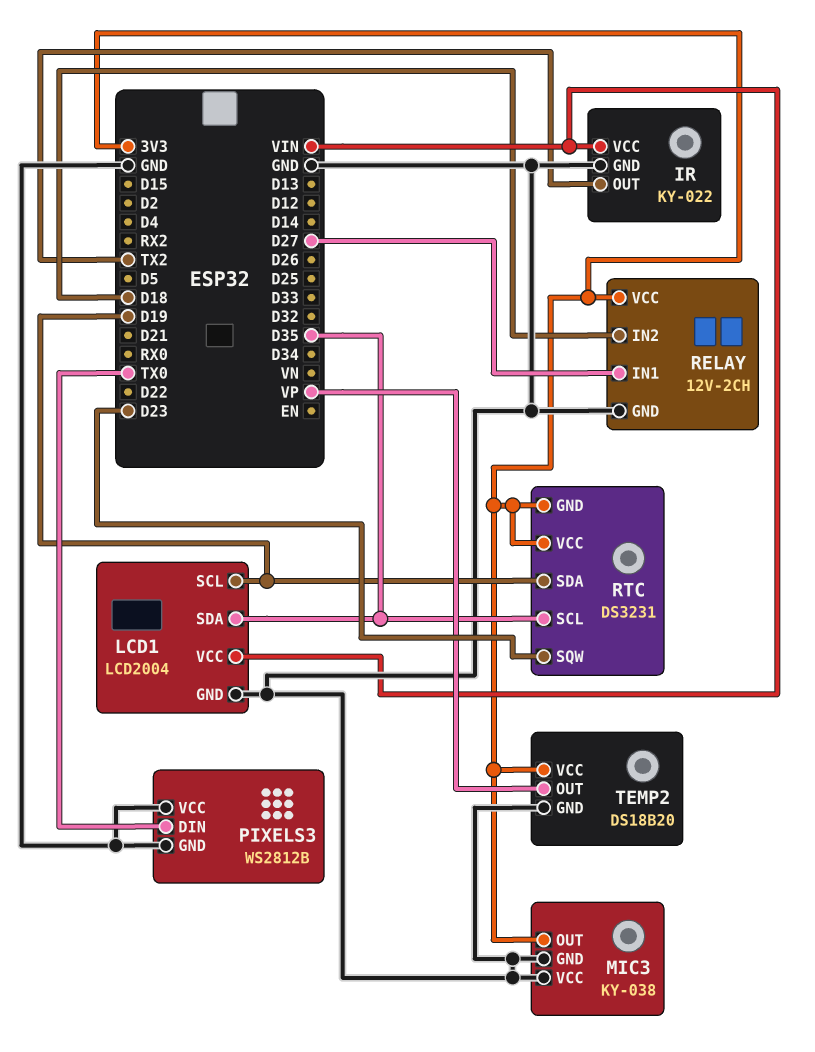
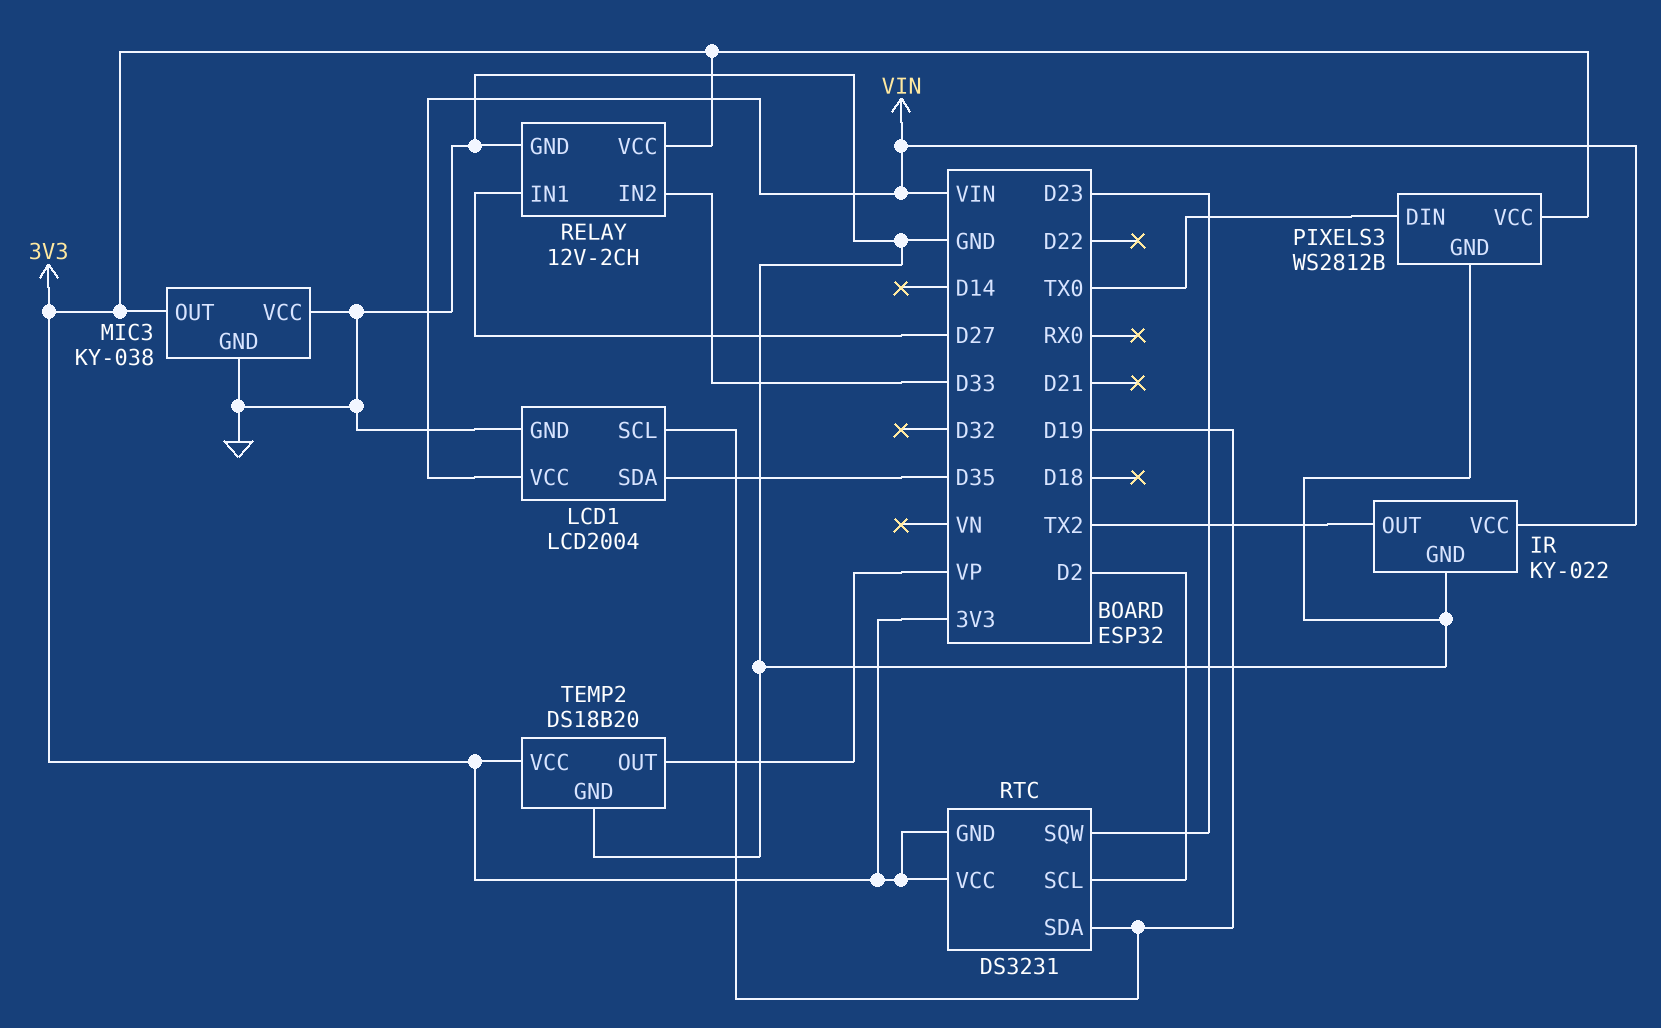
PIXELS3 pin VCC: GND -> 3V3
RELAY pin IN2: D18 -> D33
RTC pin SCL: D35 -> D2

